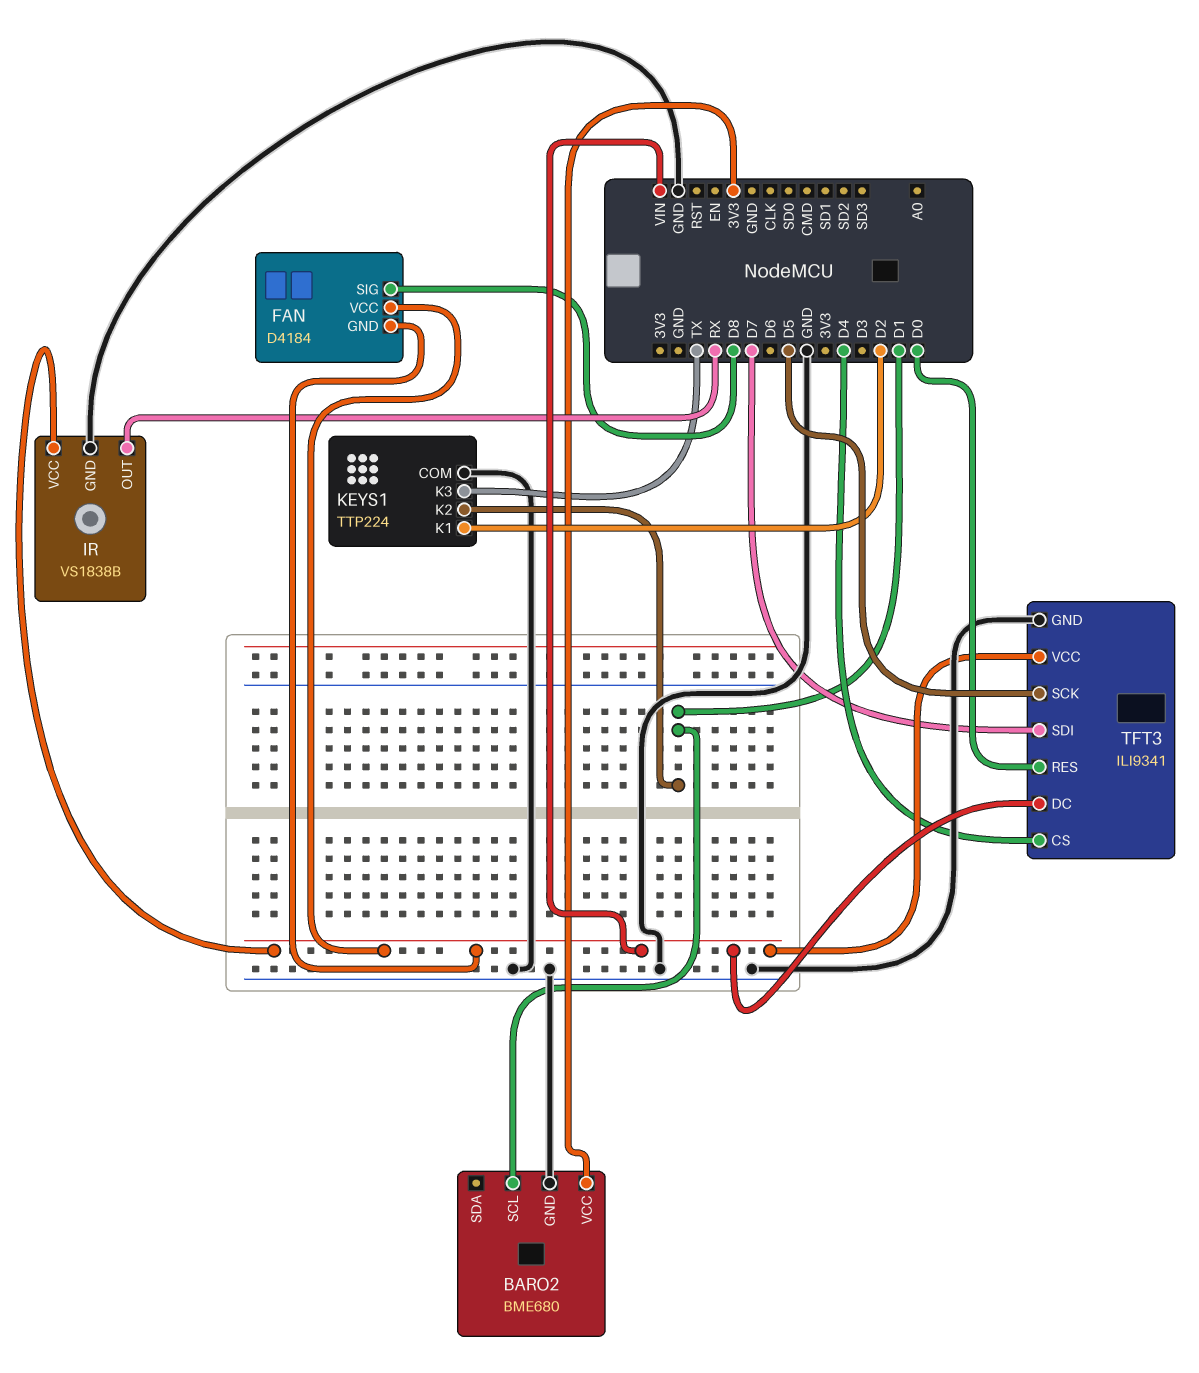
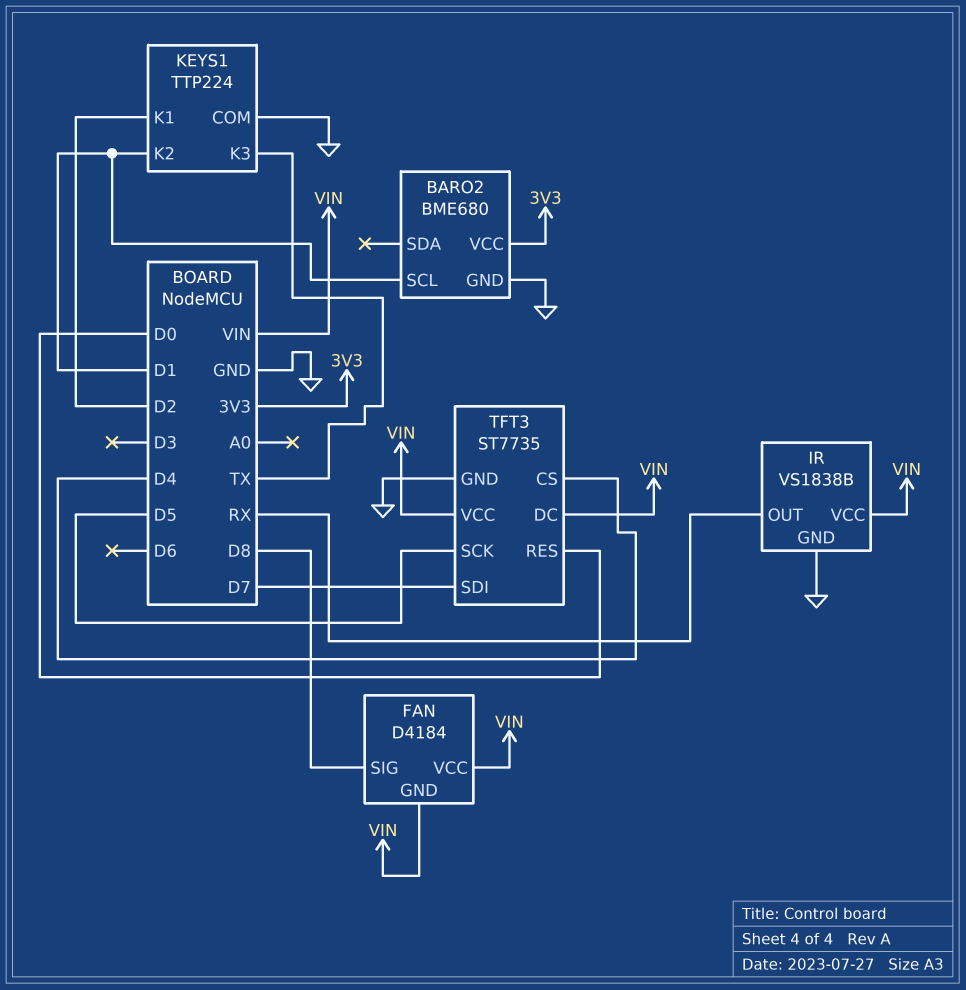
TFT3: ILI9341 -> ST7735

